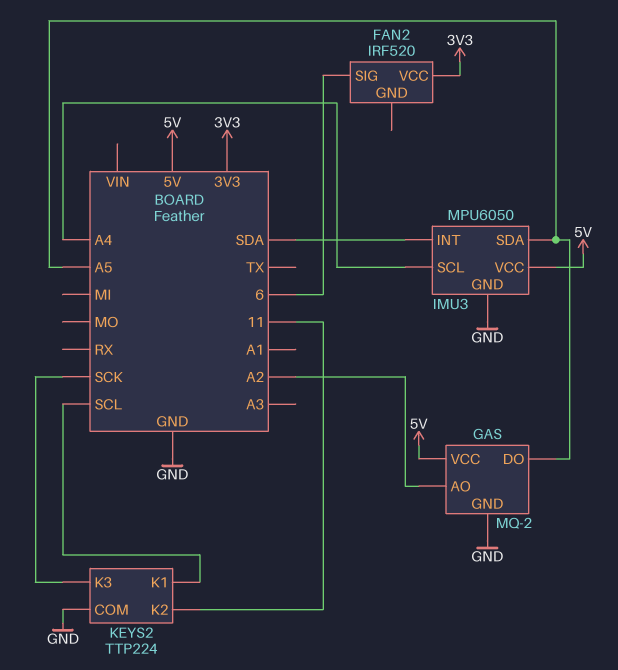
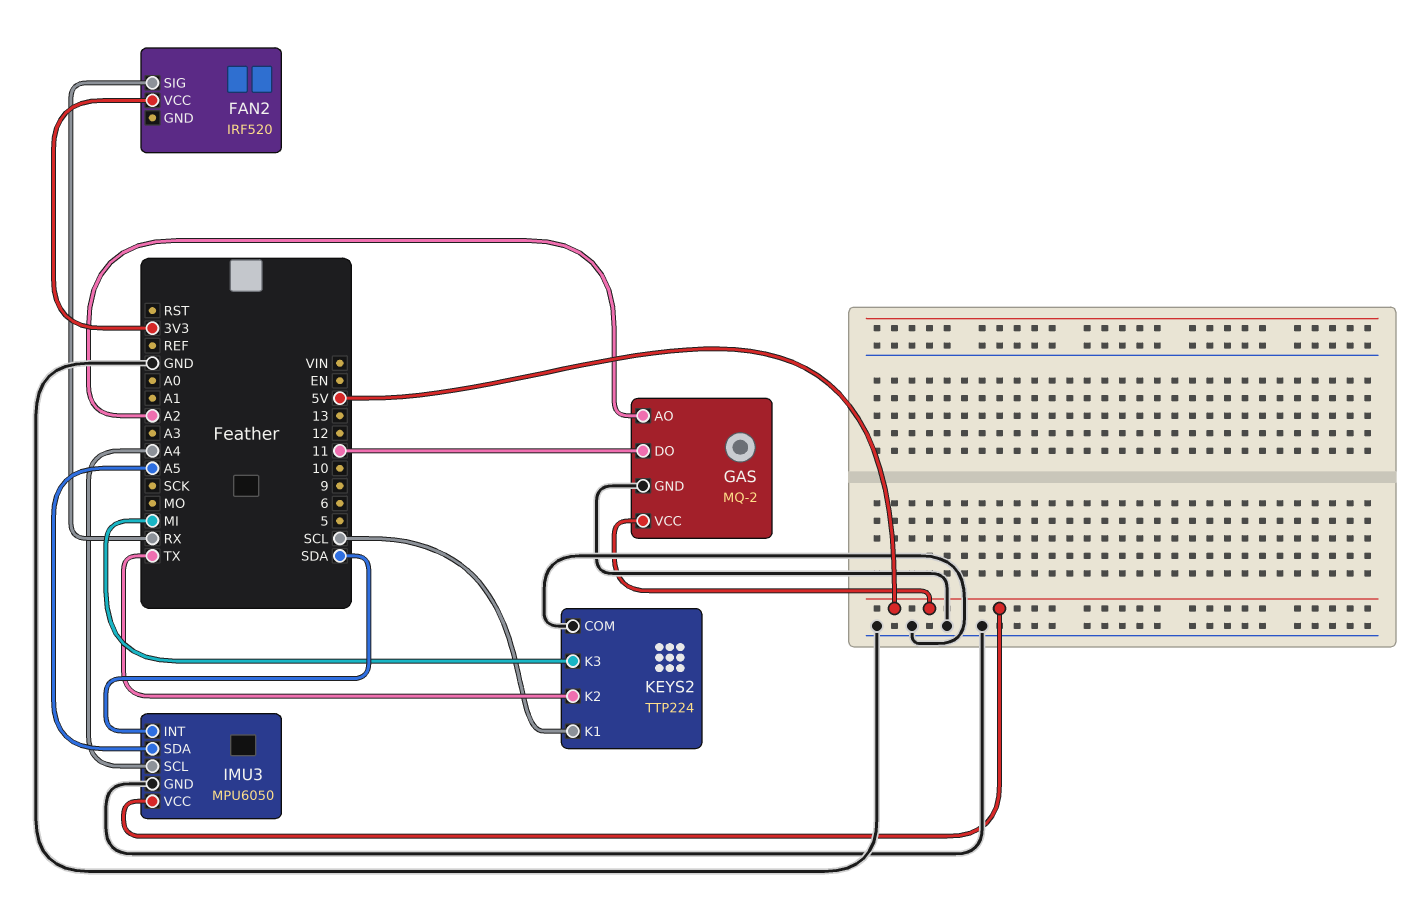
FAN2 pin SIG: 6 -> RX
GAS pin DO: A5 -> 11
KEYS2 pin K2: 11 -> TX
KEYS2 pin K3: SCK -> MI

